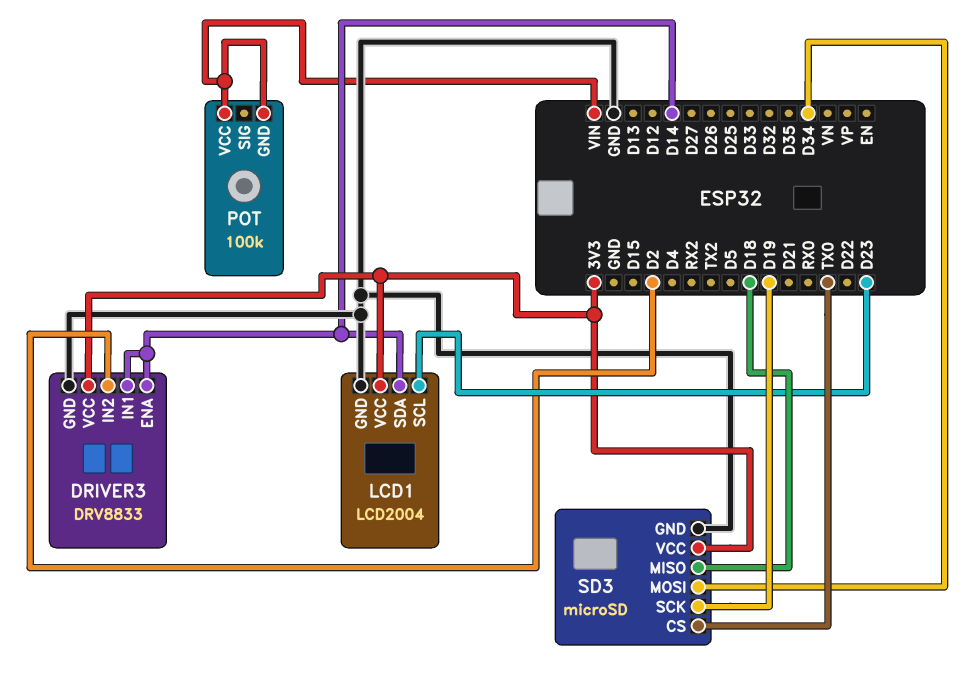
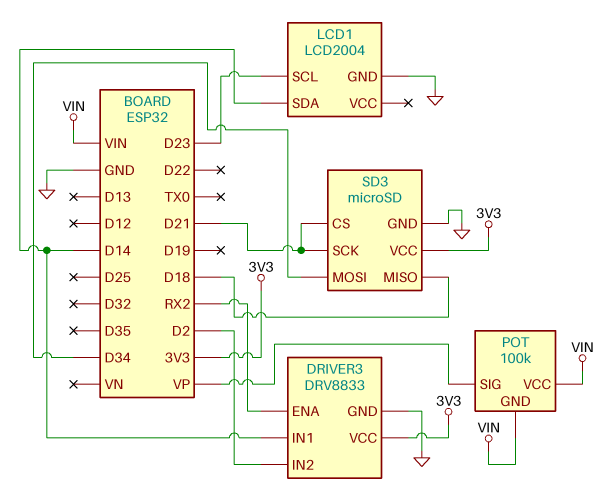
DRIVER3 pin ENA: D14 -> RX2
LCD1 pin VCC: 3V3 -> none
POT pin SIG: none -> VP
SD3 pin CS: TX0 -> D21
SD3 pin SCK: D19 -> D21

